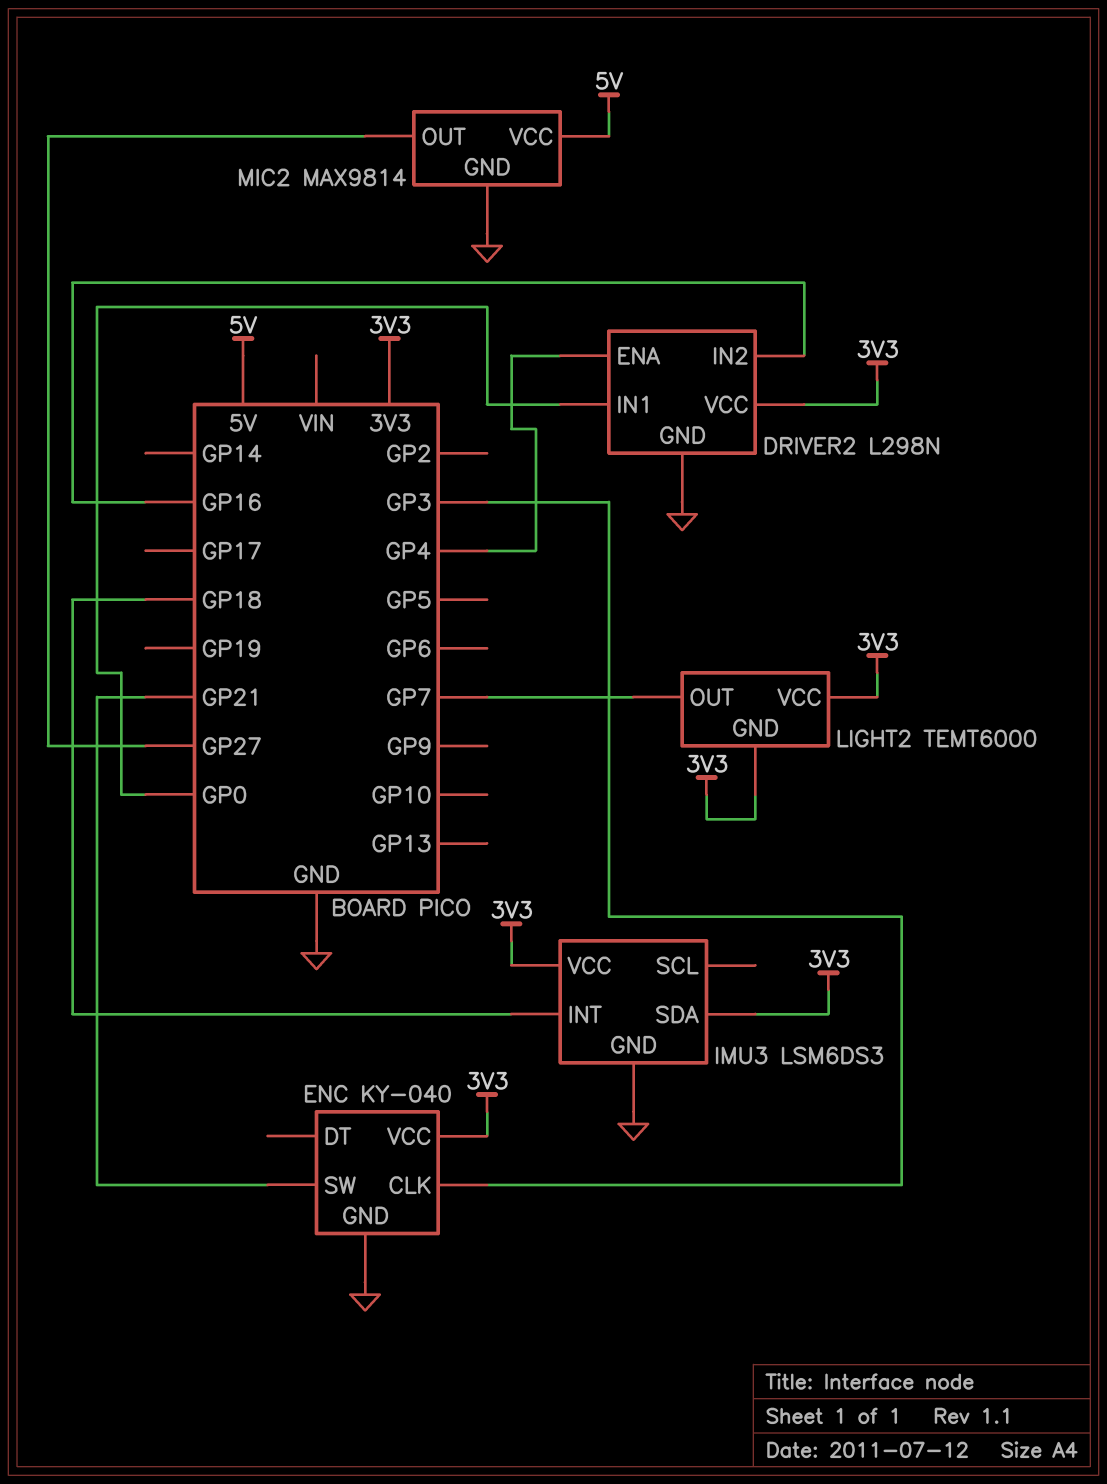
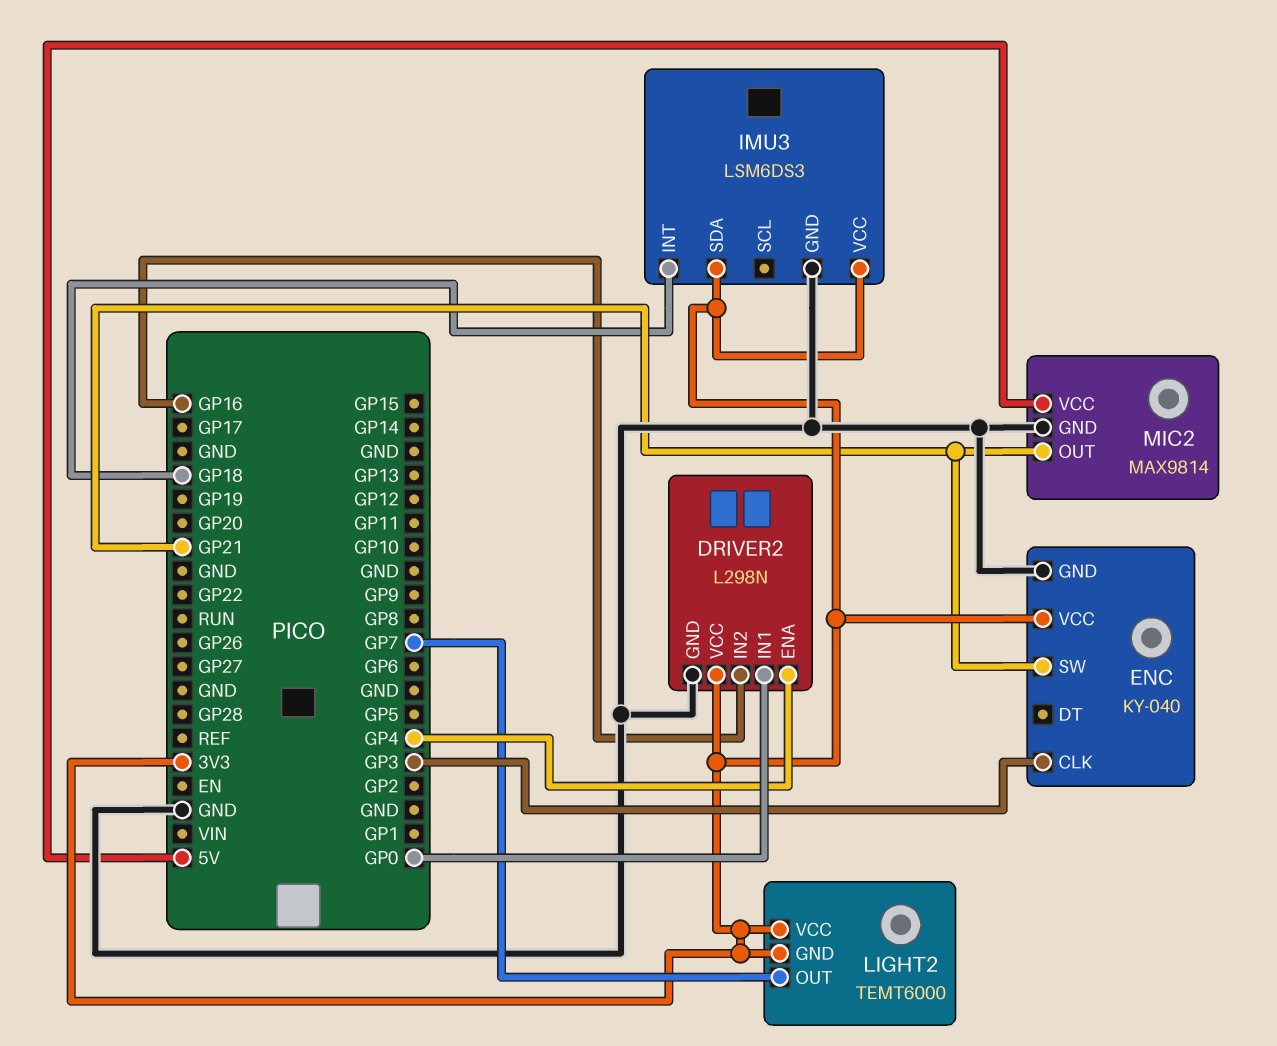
MIC2 pin OUT: GP27 -> GP21

